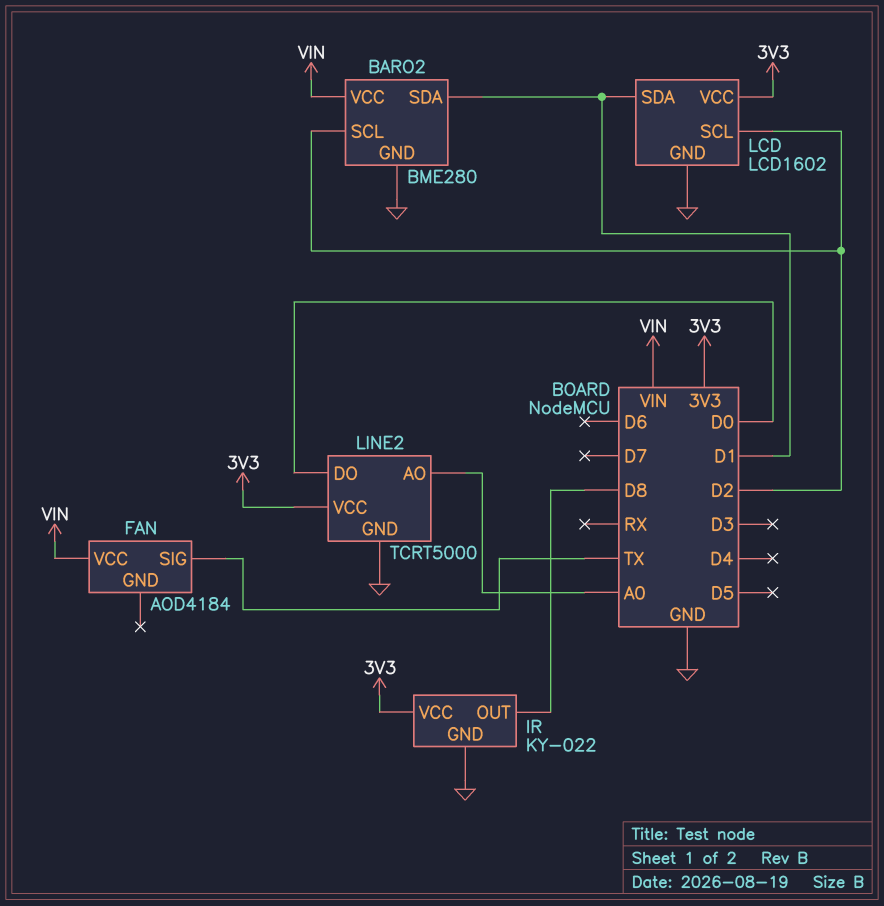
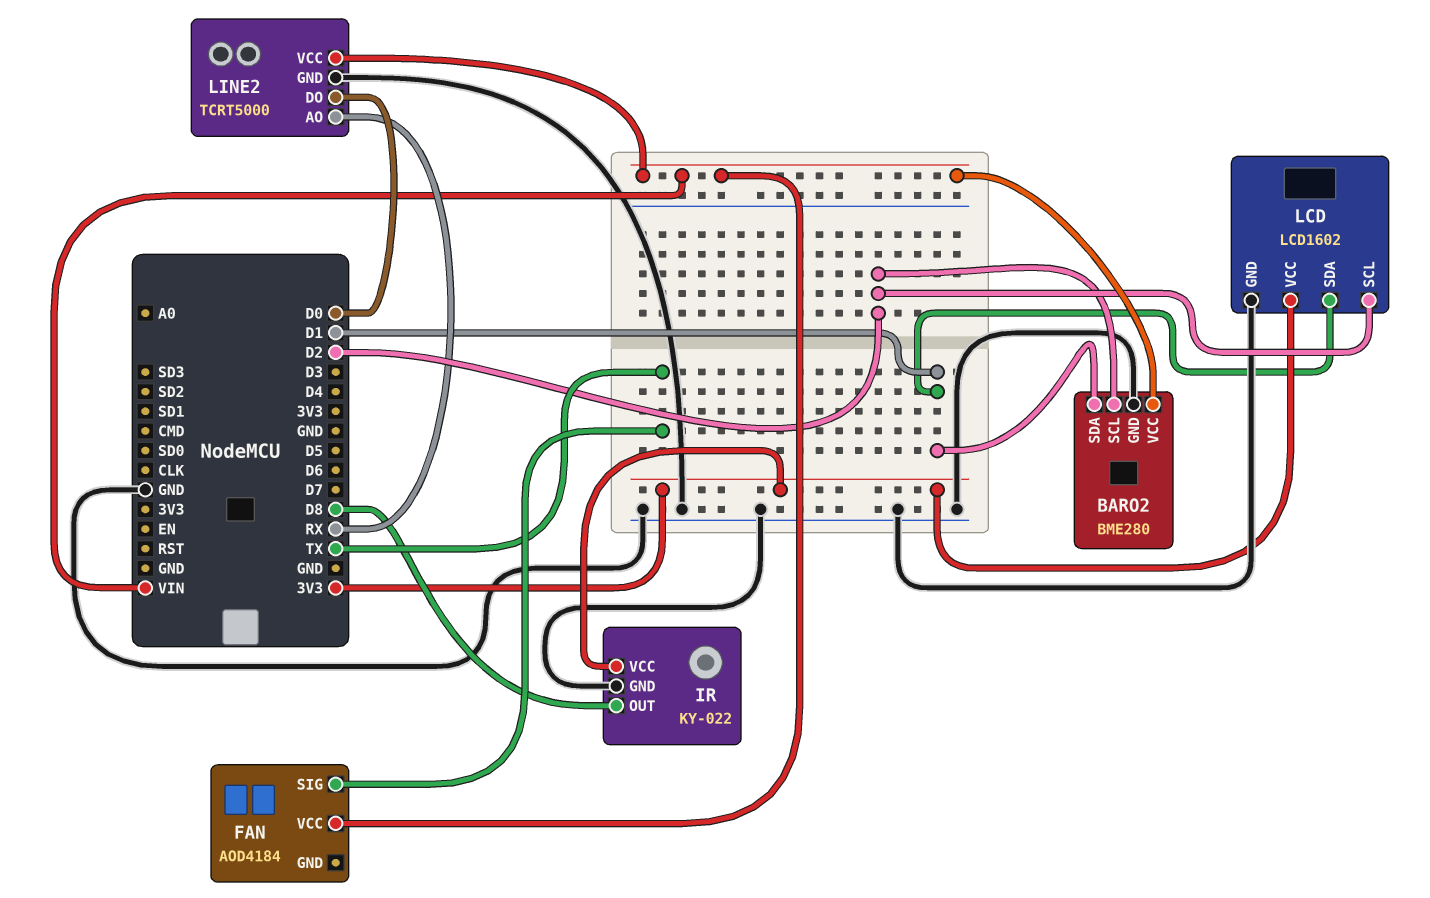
LINE2 pin AO: A0 -> RX
LINE2 pin VCC: 3V3 -> VIN

